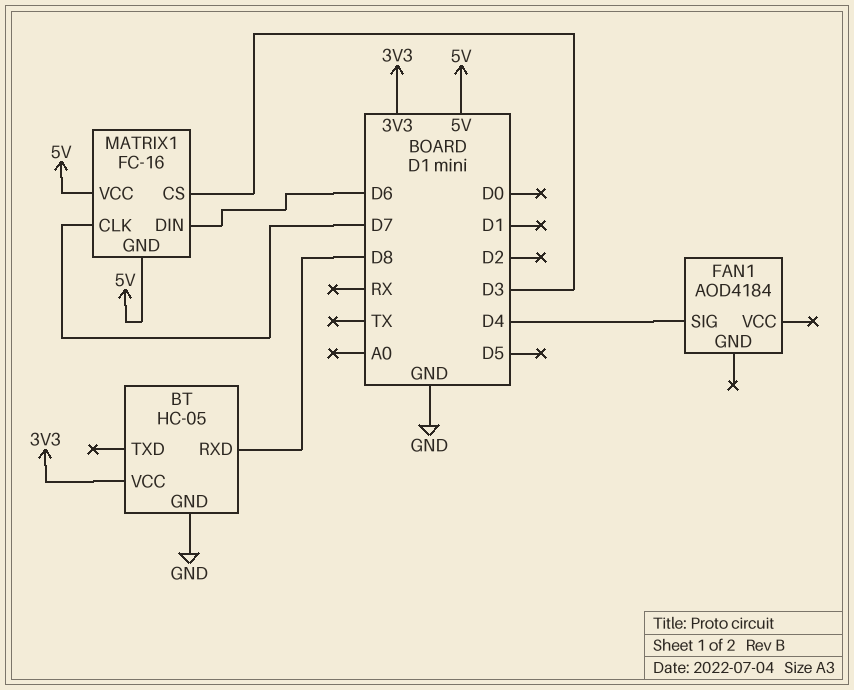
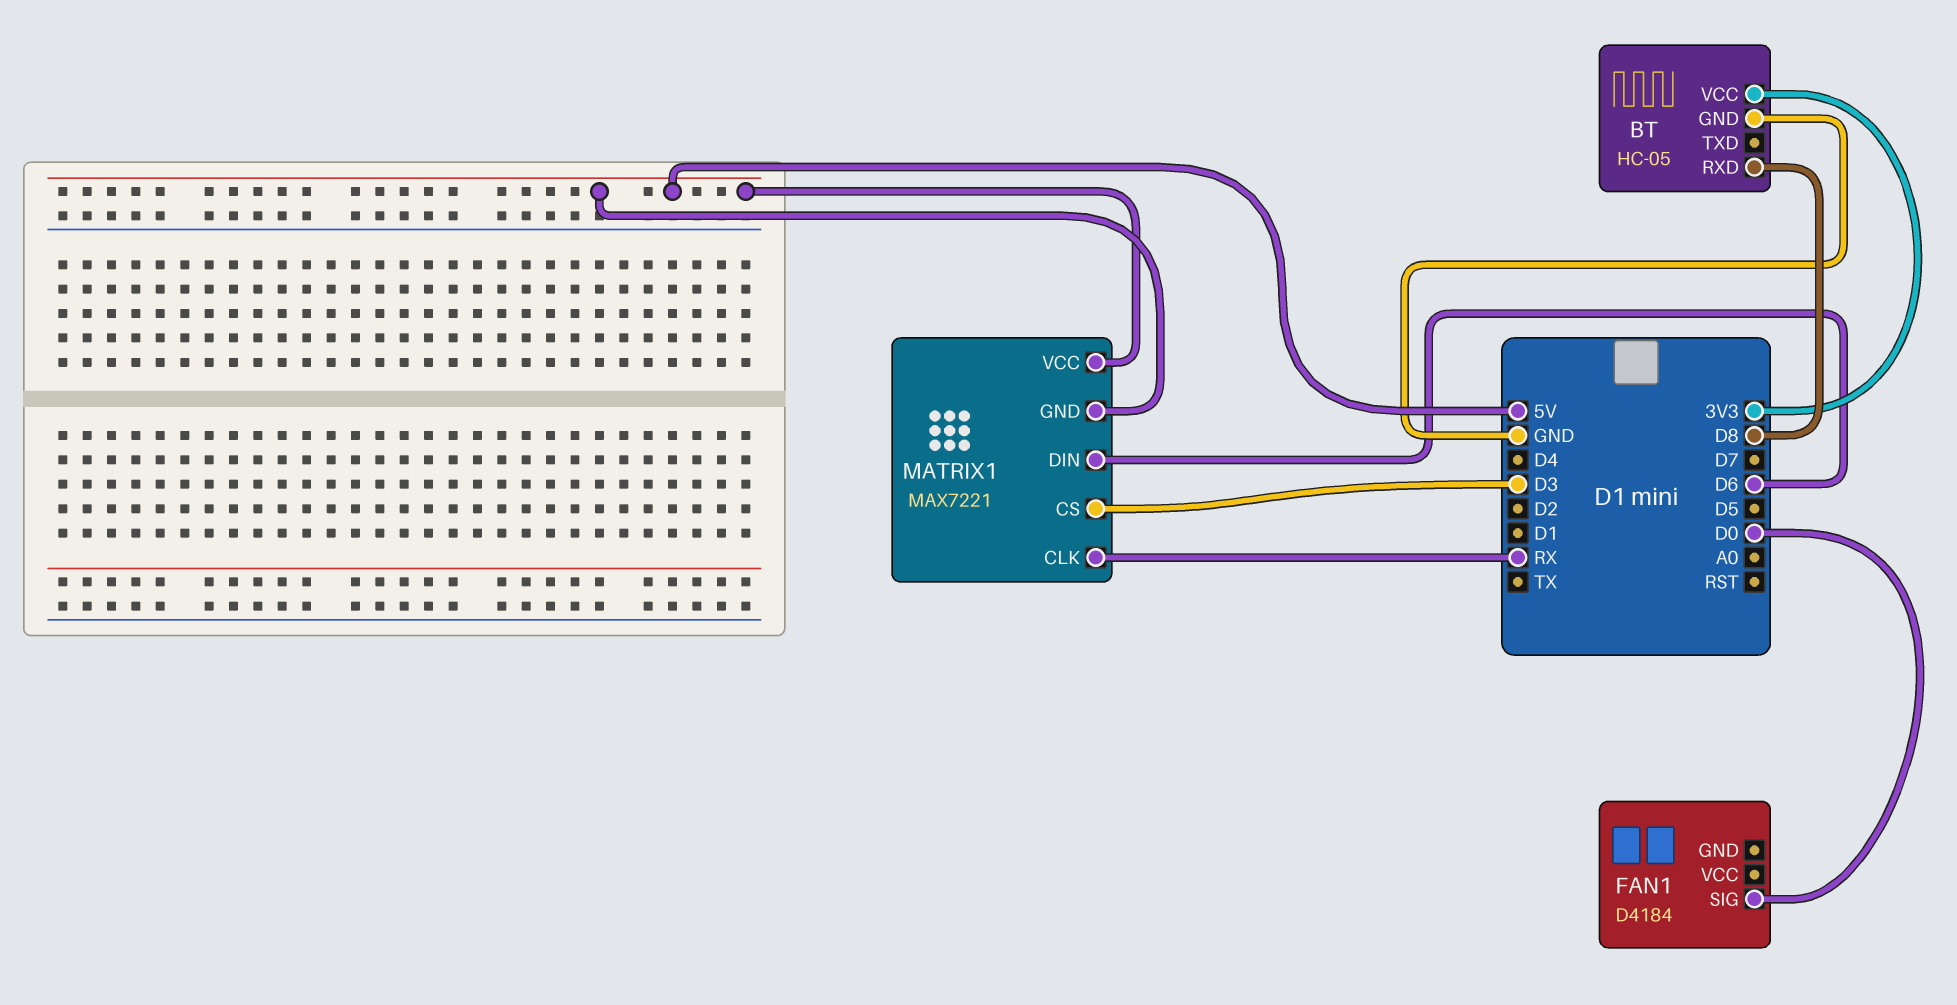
FAN1: AOD4184 -> D4184
FAN1 pin SIG: D4 -> D0
MATRIX1: FC-16 -> MAX7221
MATRIX1 pin CLK: D7 -> RX

